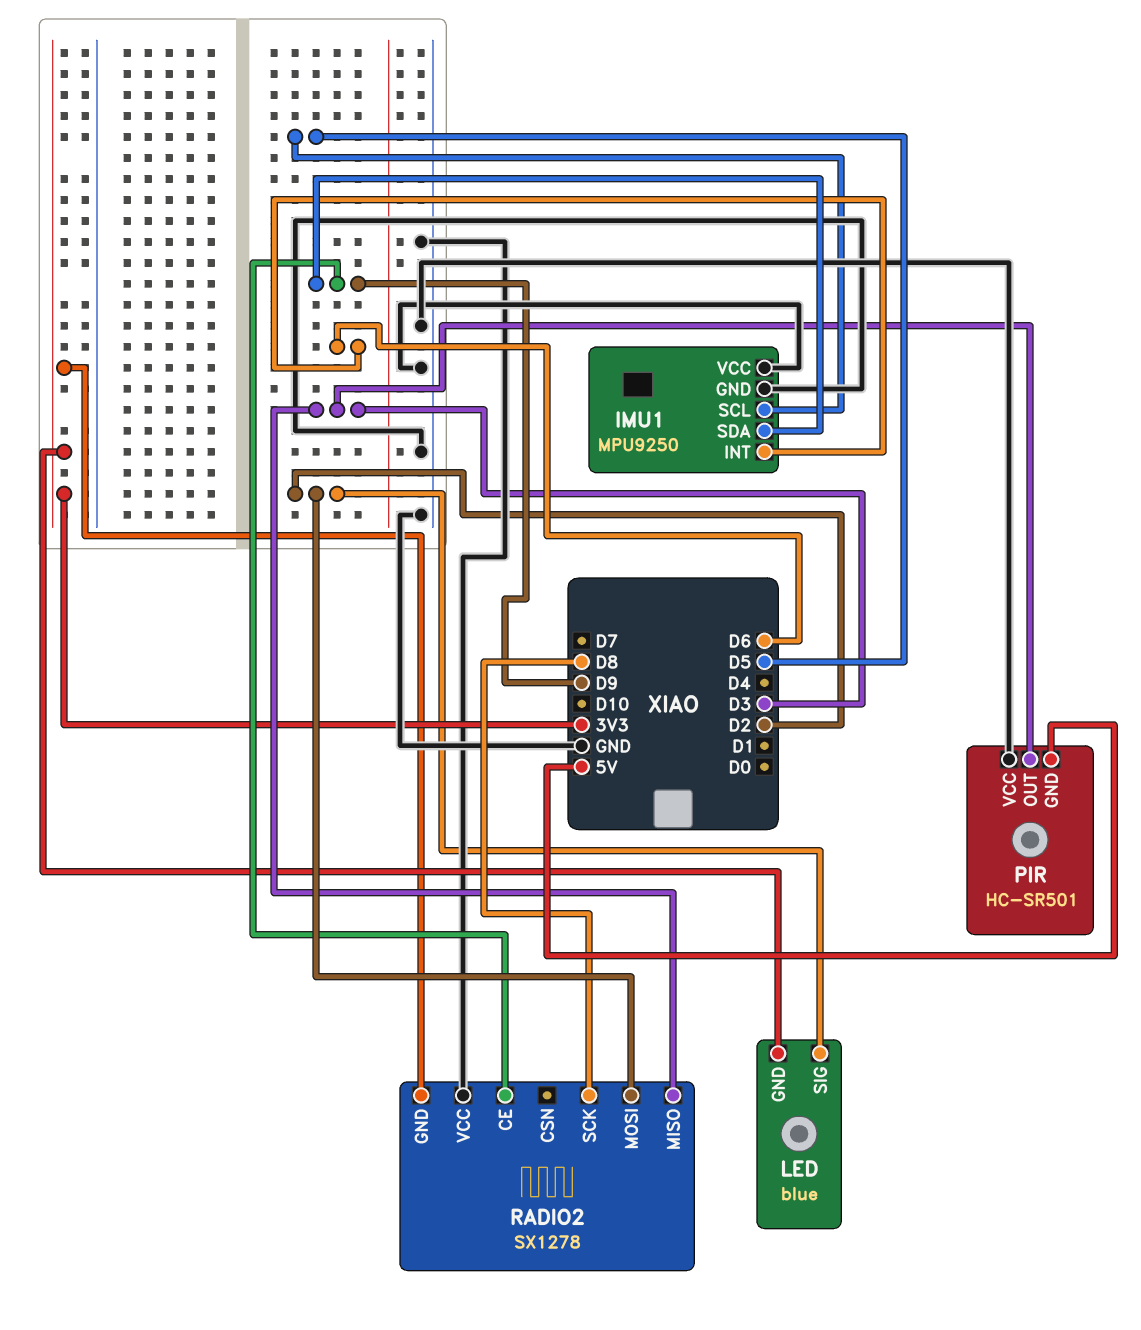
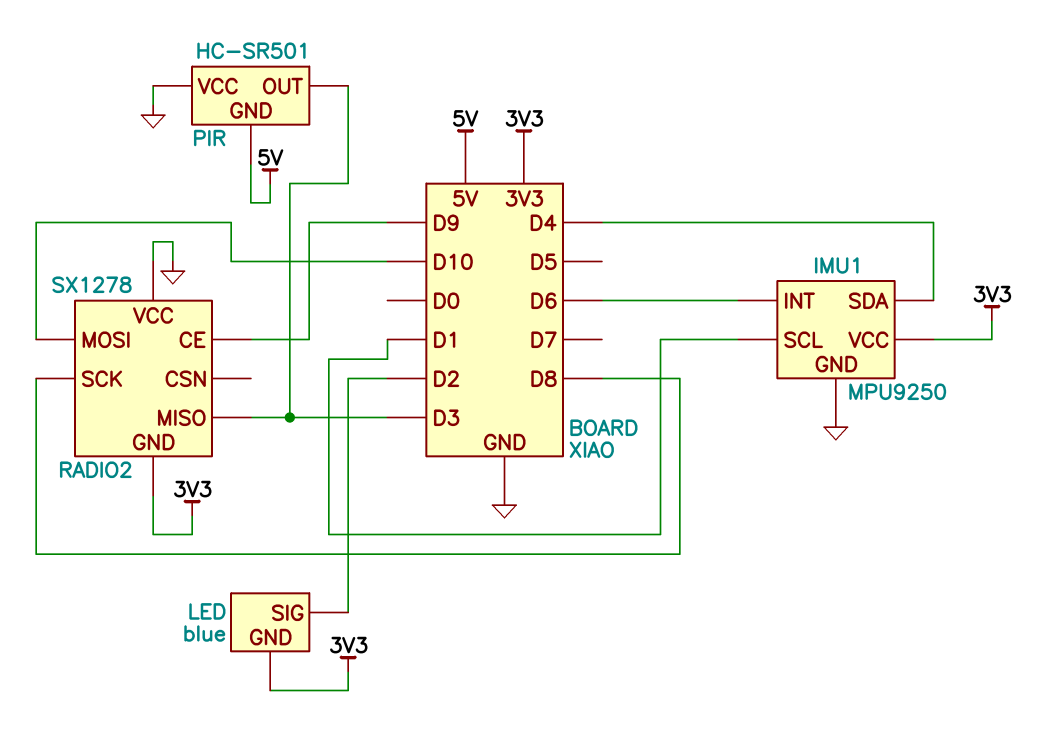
IMU1 pin SCL: D5 -> D1
IMU1 pin SDA: D9 -> D4
IMU1 pin VCC: GND -> 3V3
RADIO2 pin MOSI: D2 -> D10

